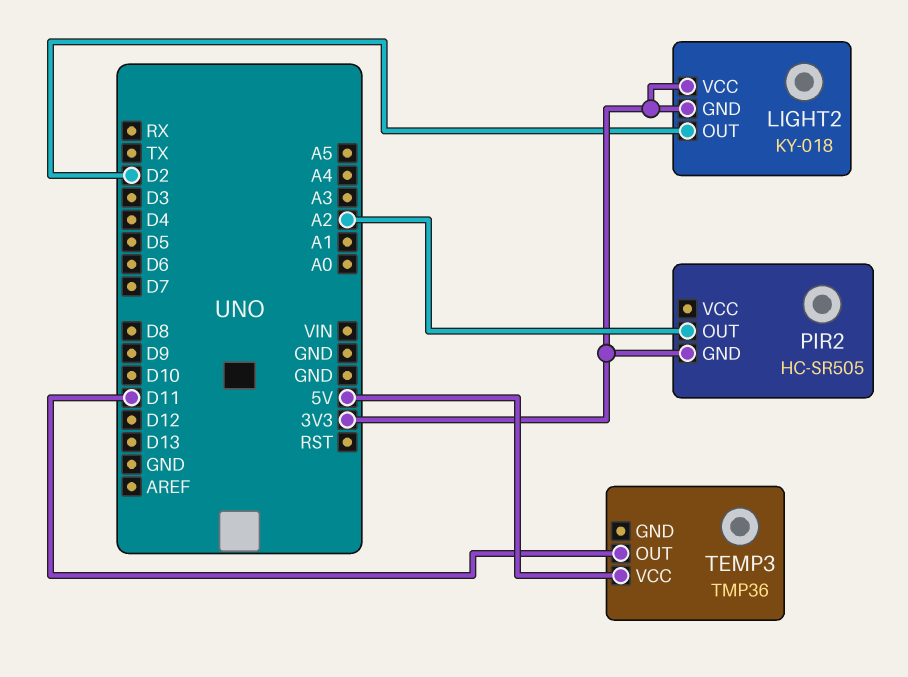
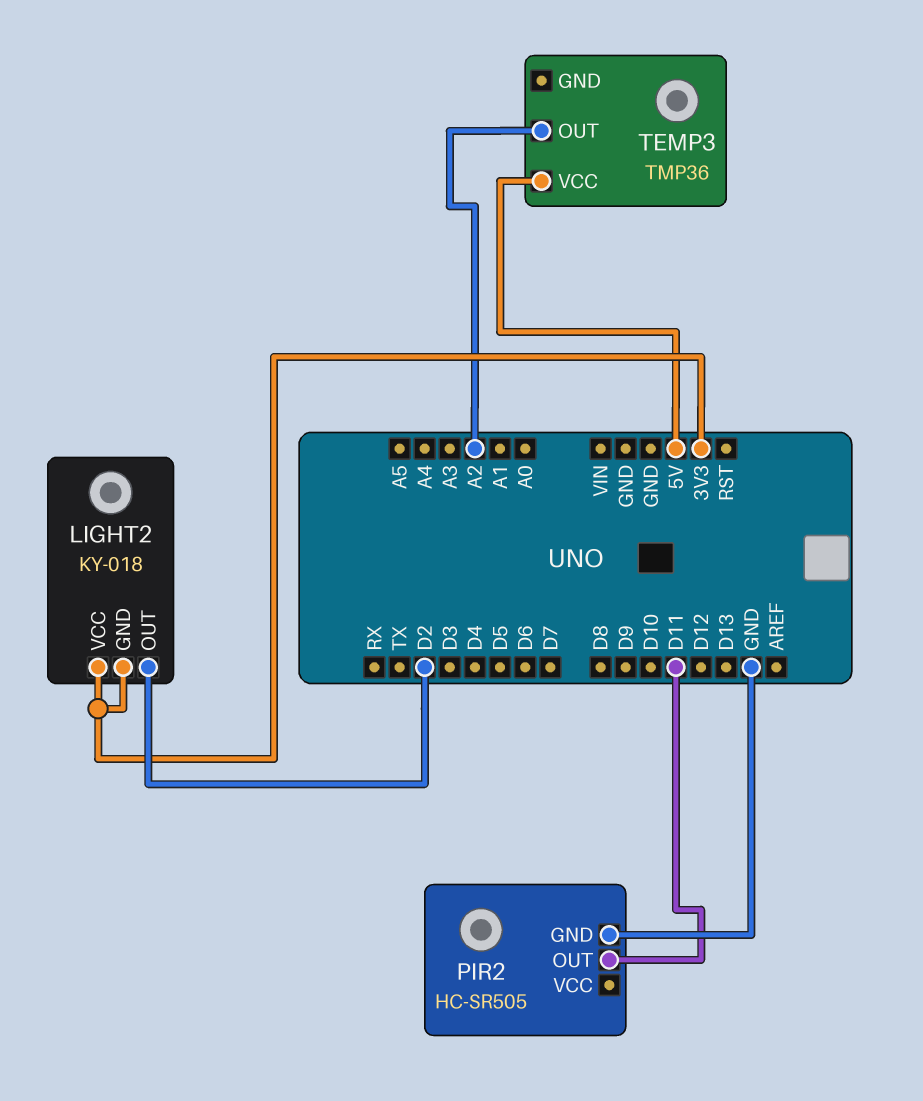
PIR2 pin GND: 3V3 -> GND
PIR2 pin OUT: A2 -> D11
TEMP3 pin OUT: D11 -> A2

